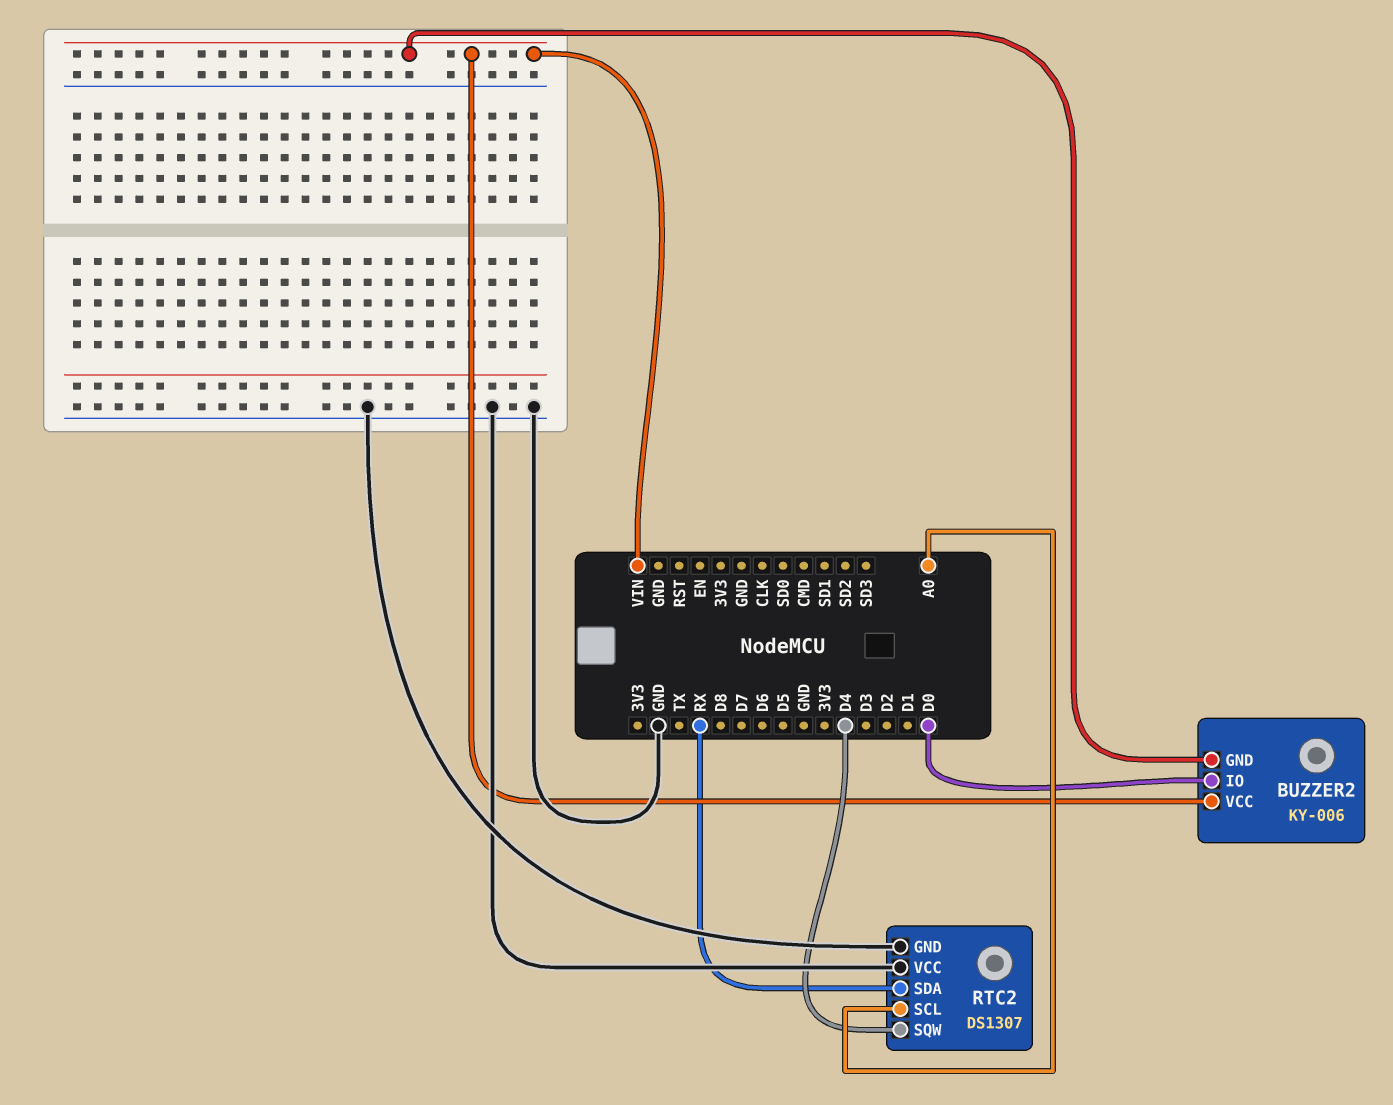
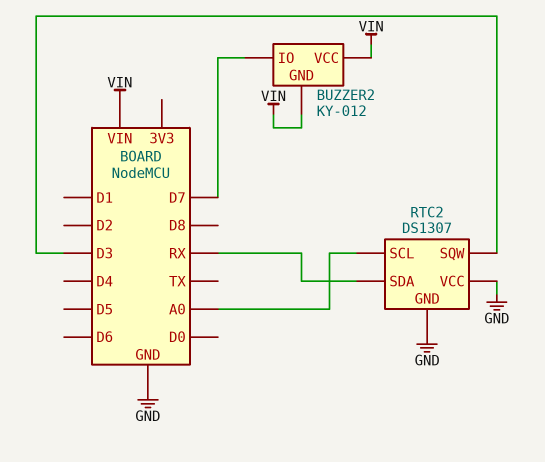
BUZZER2: KY-006 -> KY-012
BUZZER2 pin IO: D0 -> D7
RTC2 pin SQW: D4 -> D3

